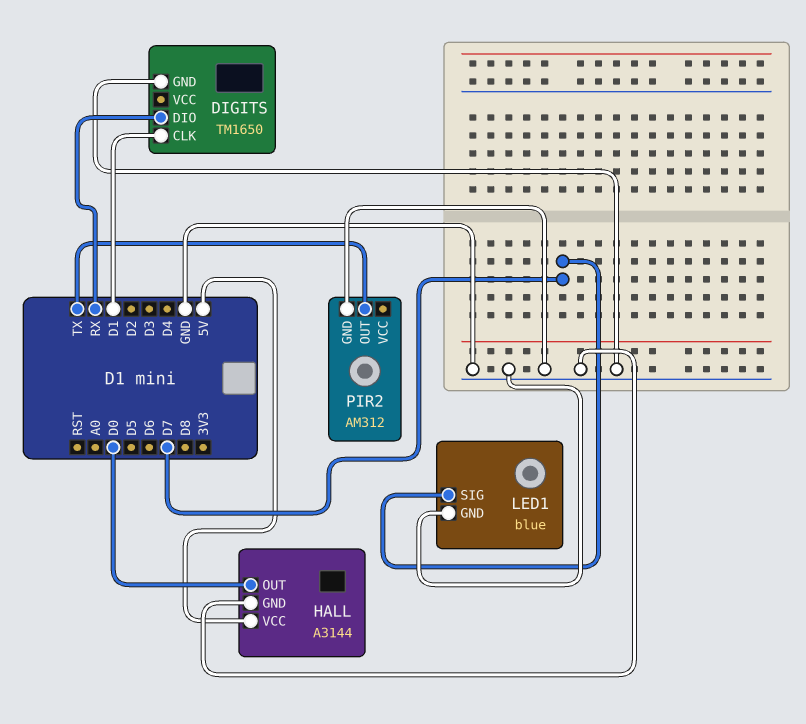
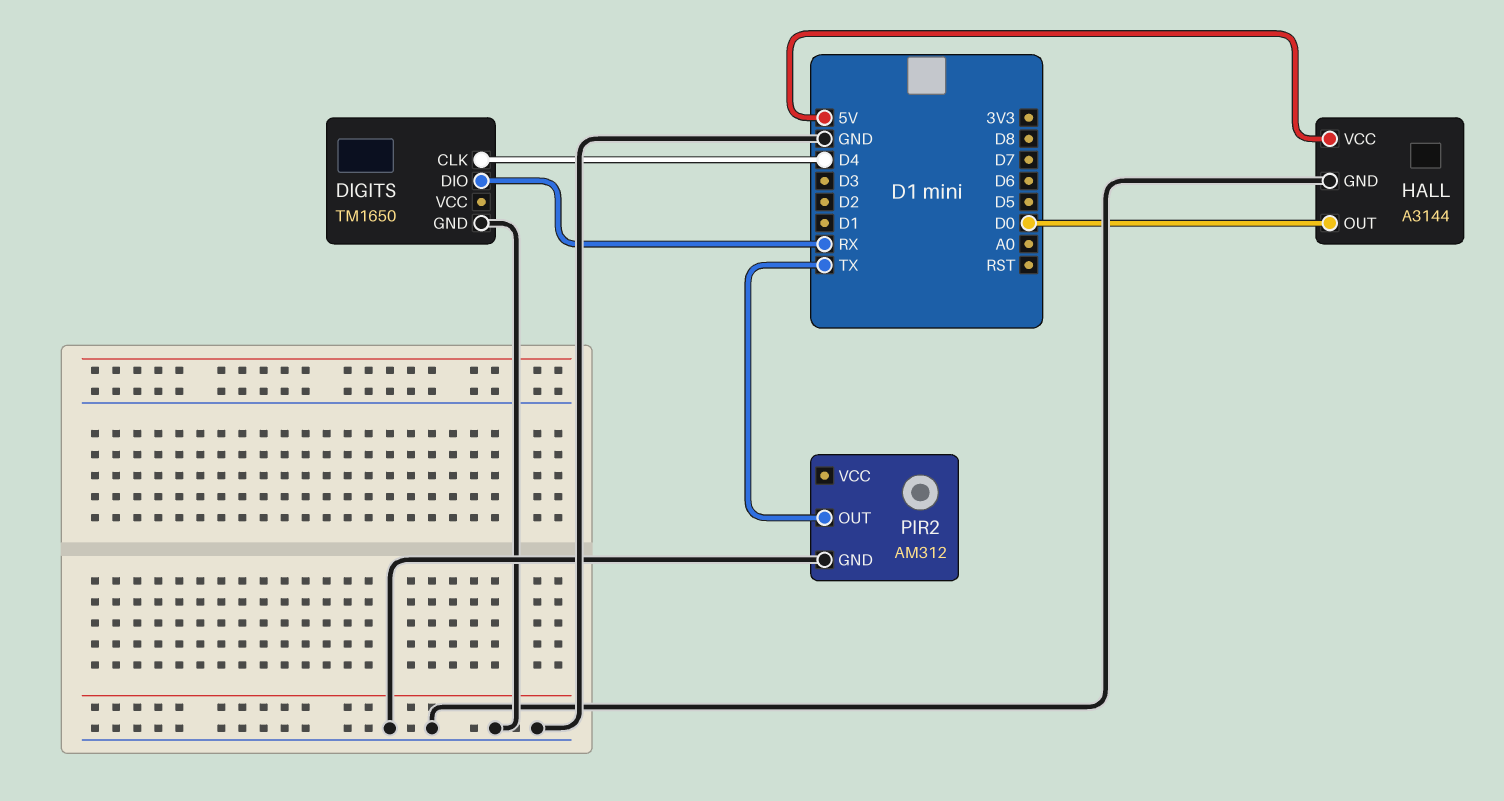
DIGITS pin CLK: D1 -> D4
LED1: blue -> none
LED1 pin GND: GND -> none
LED1 pin SIG: D7 -> none

